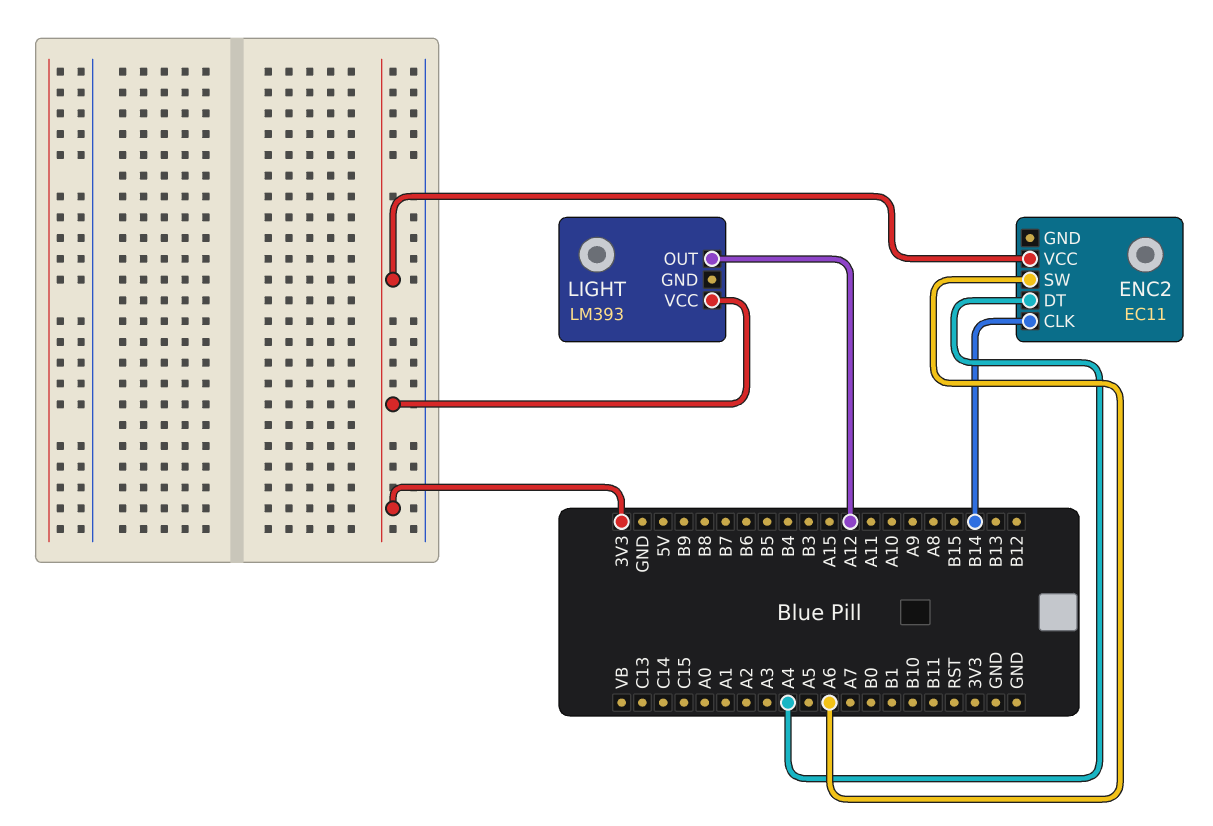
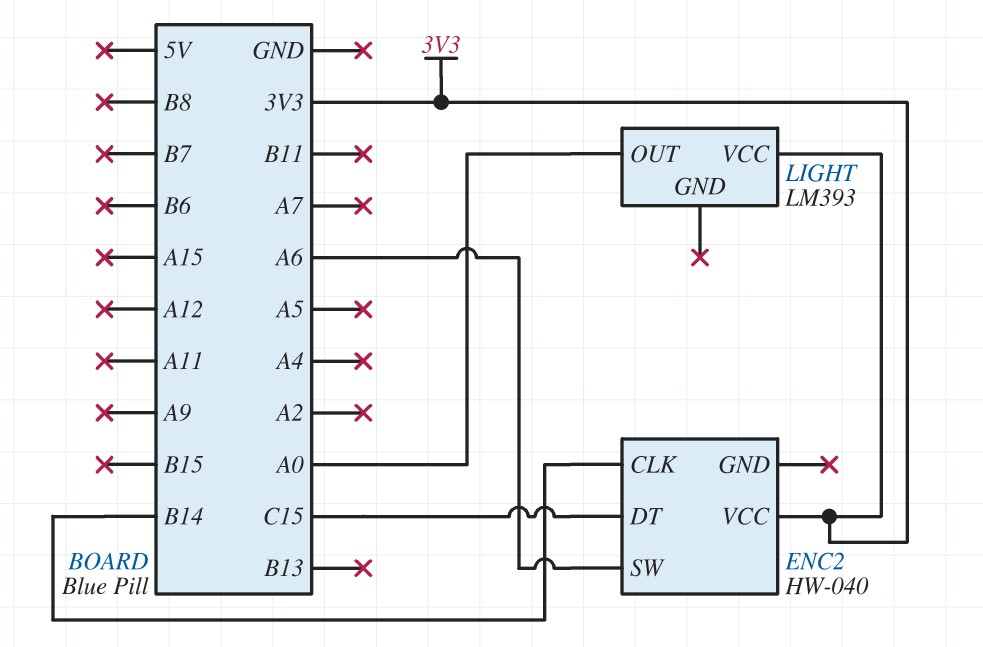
ENC2: EC11 -> HW-040
ENC2 pin DT: A4 -> C15
LIGHT pin OUT: A12 -> A0

